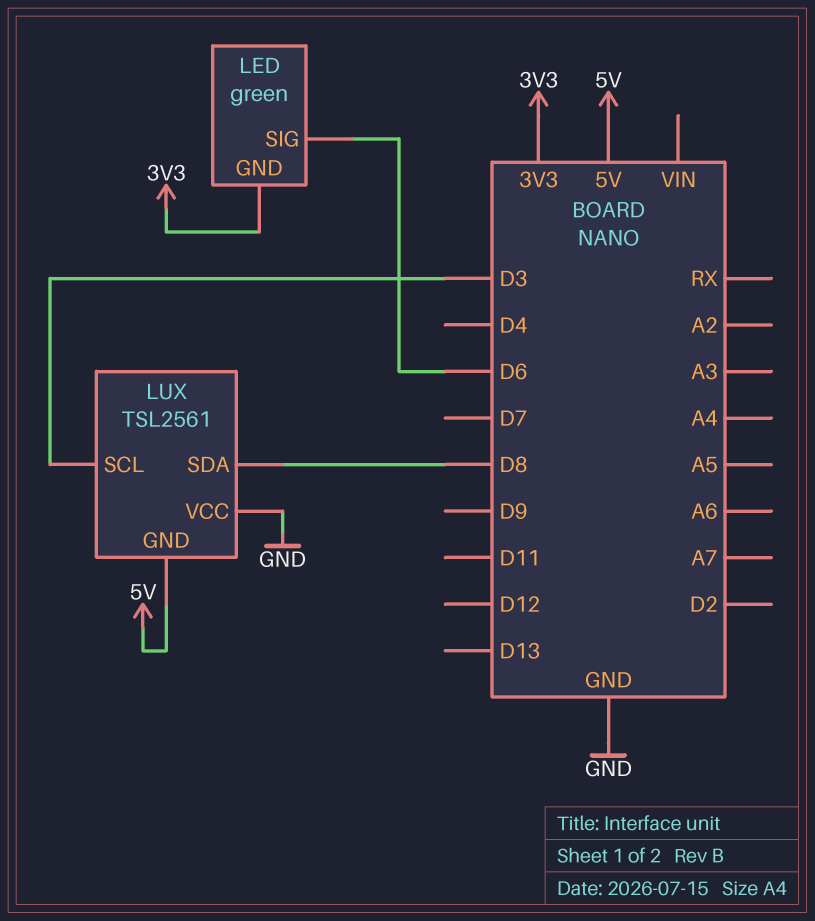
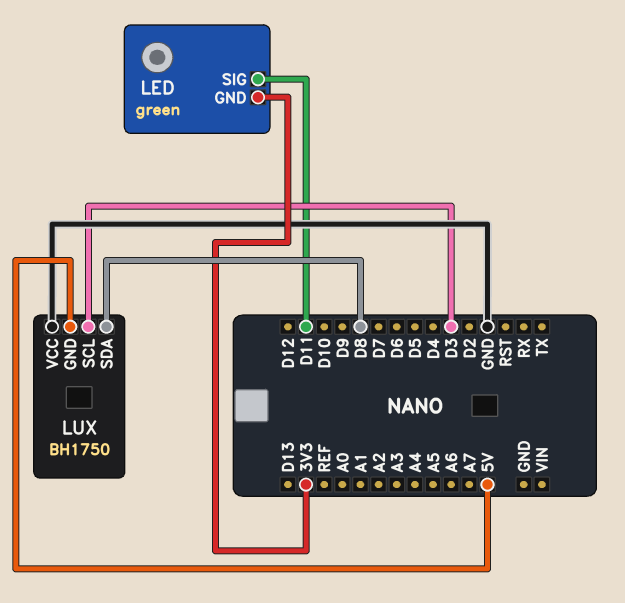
LED pin SIG: D6 -> D11
LUX: TSL2561 -> BH1750

